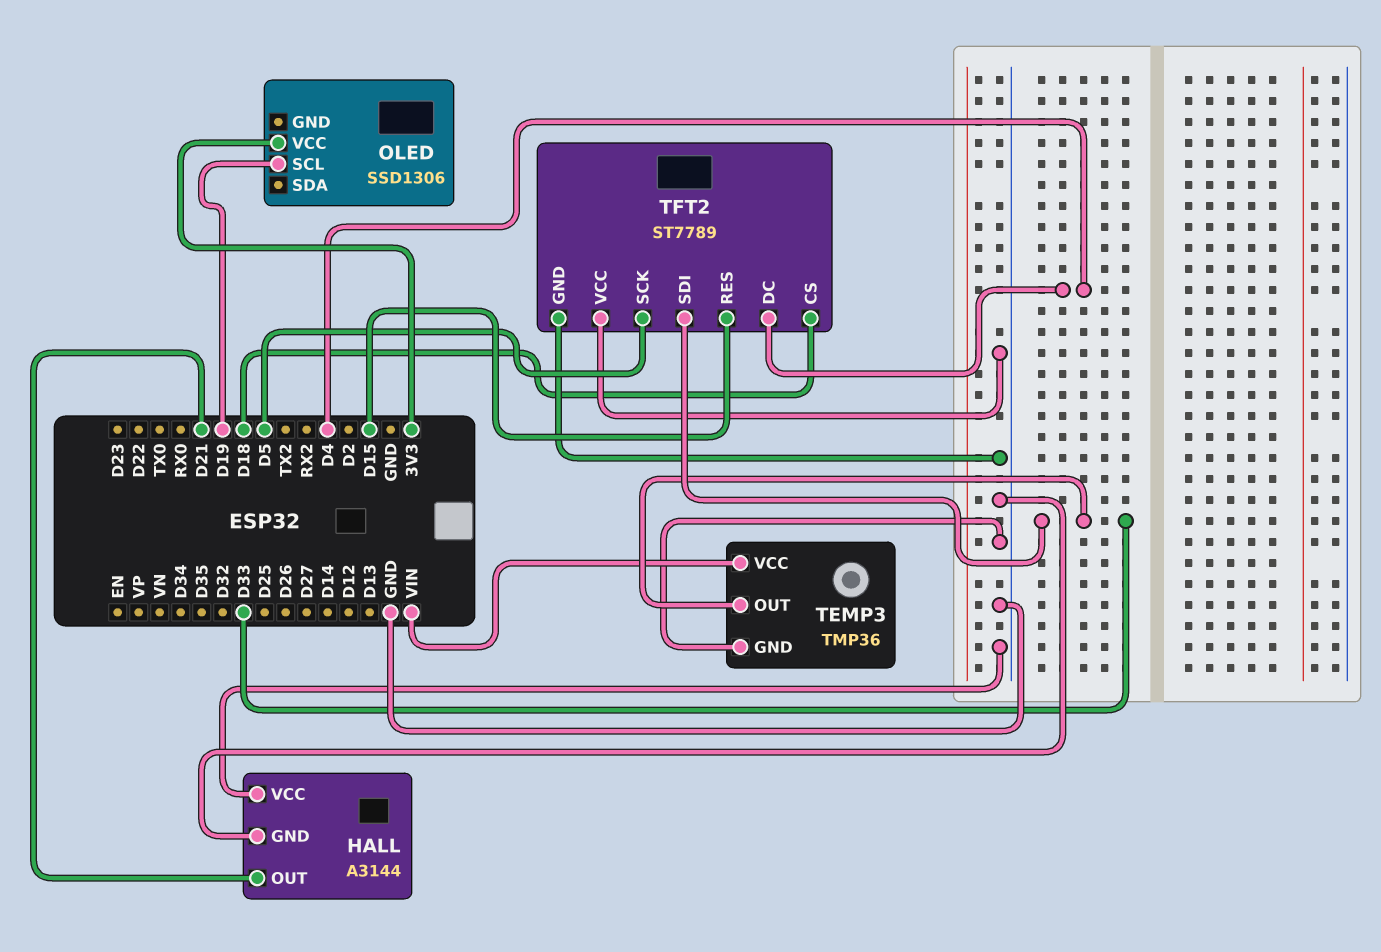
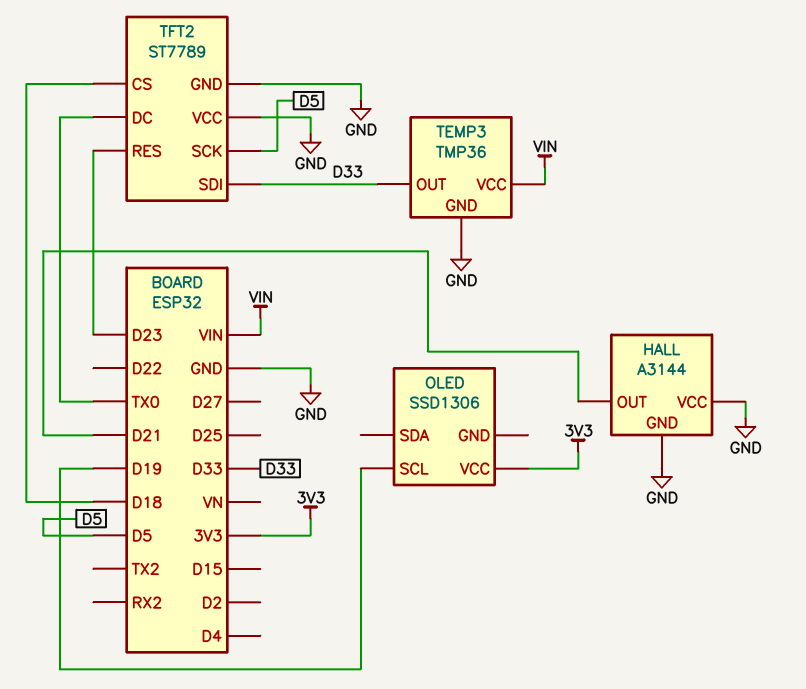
TFT2 pin DC: D4 -> TX0
TFT2 pin RES: D15 -> D23

